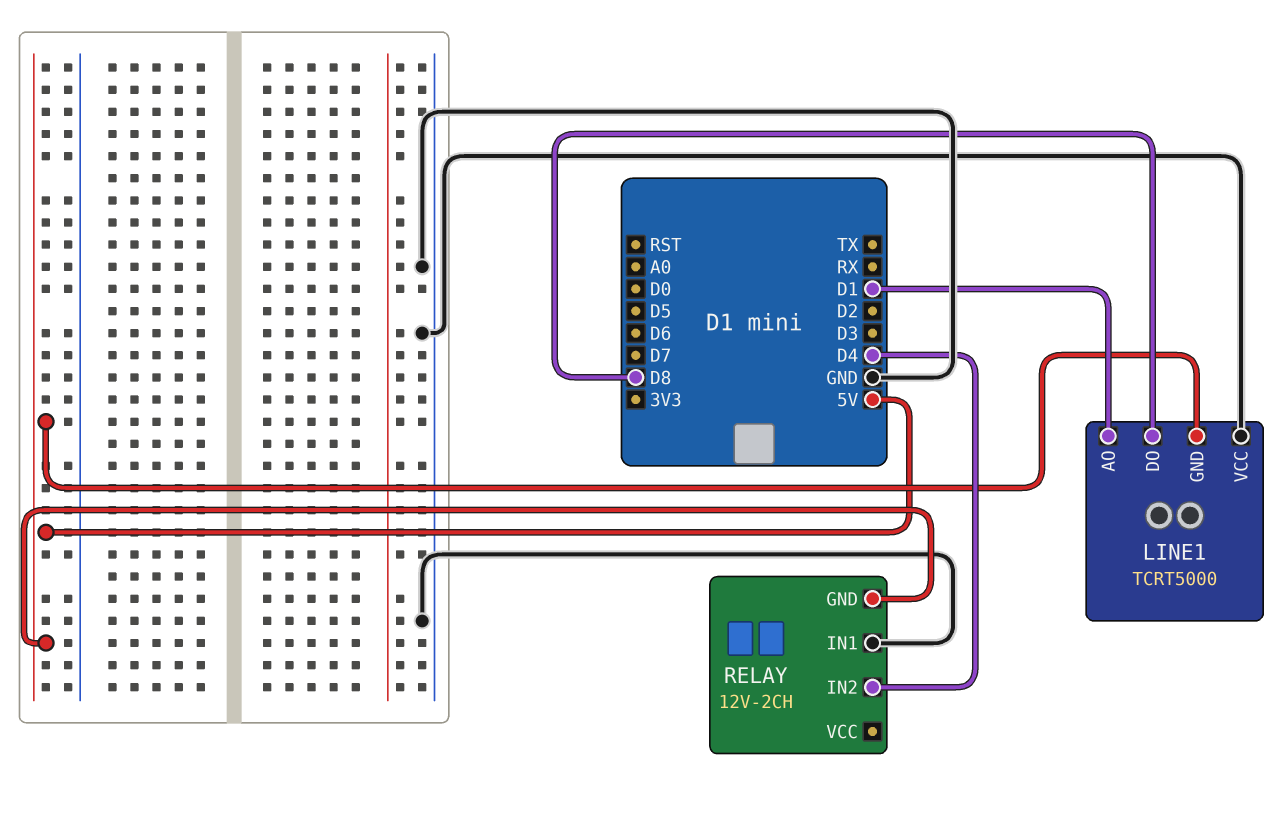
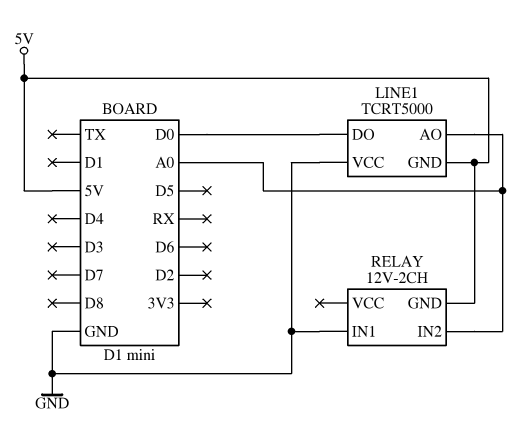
LINE1 pin AO: D1 -> A0
LINE1 pin DO: D8 -> D0
RELAY pin IN2: D4 -> A0

